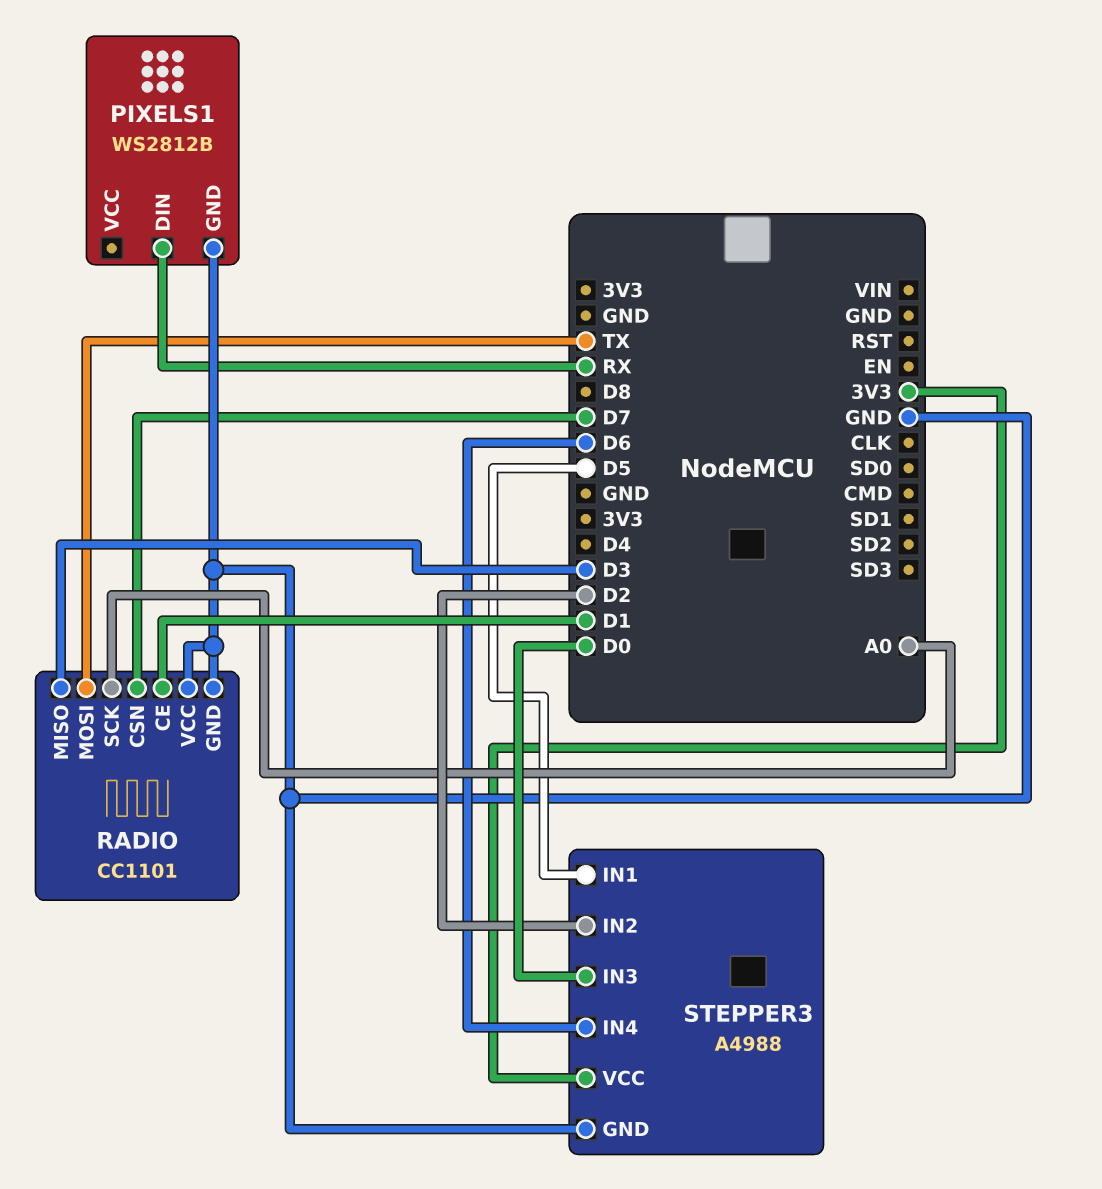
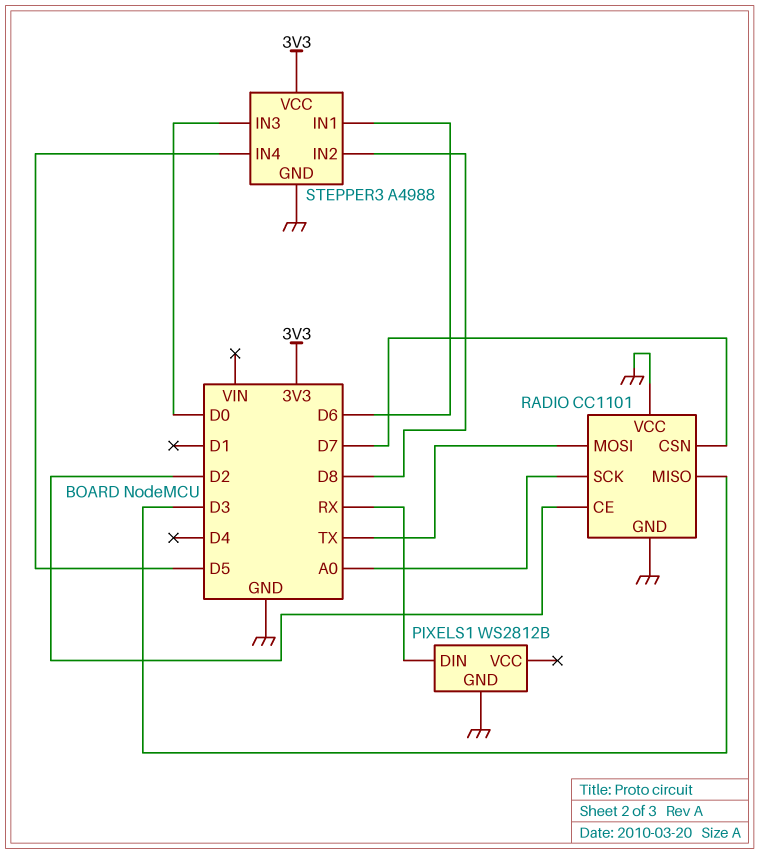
RADIO pin CE: D1 -> D2
STEPPER3 pin IN1: D5 -> D6
STEPPER3 pin IN2: D2 -> D8
STEPPER3 pin IN4: D6 -> D5

